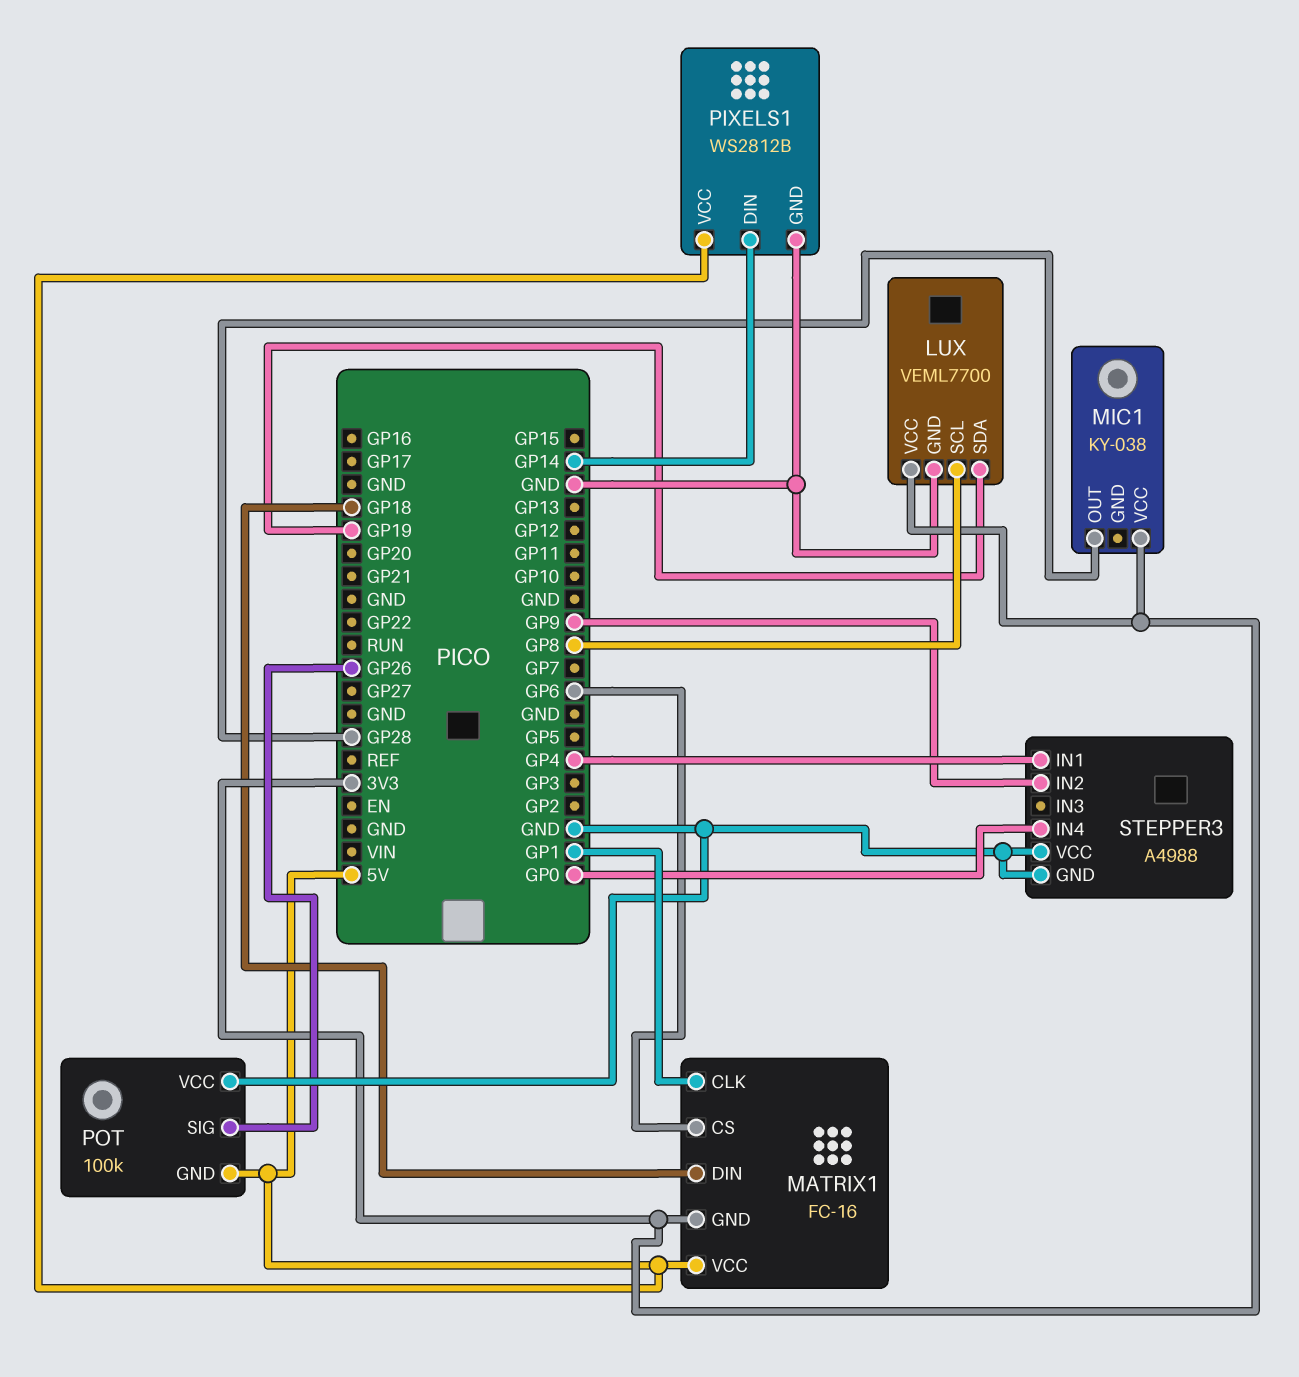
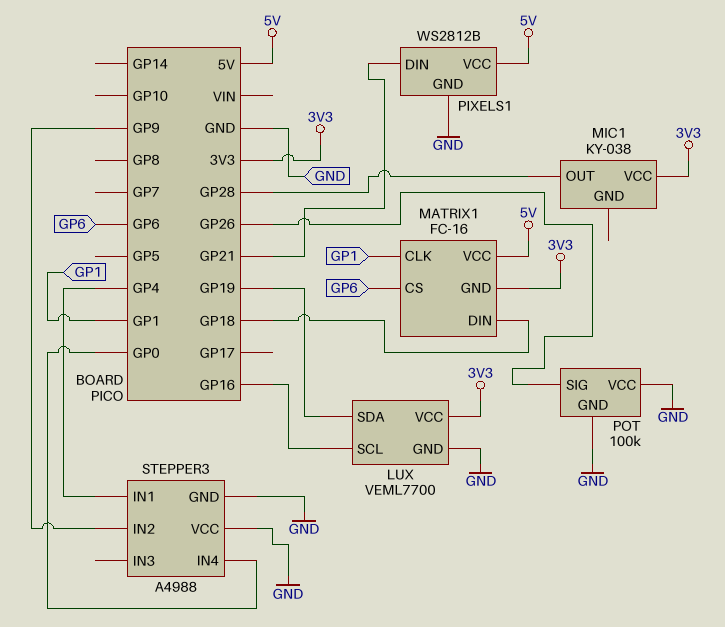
LUX pin SCL: GP8 -> GP16
PIXELS1 pin DIN: GP14 -> GP21
POT pin GND: 5V -> GND

